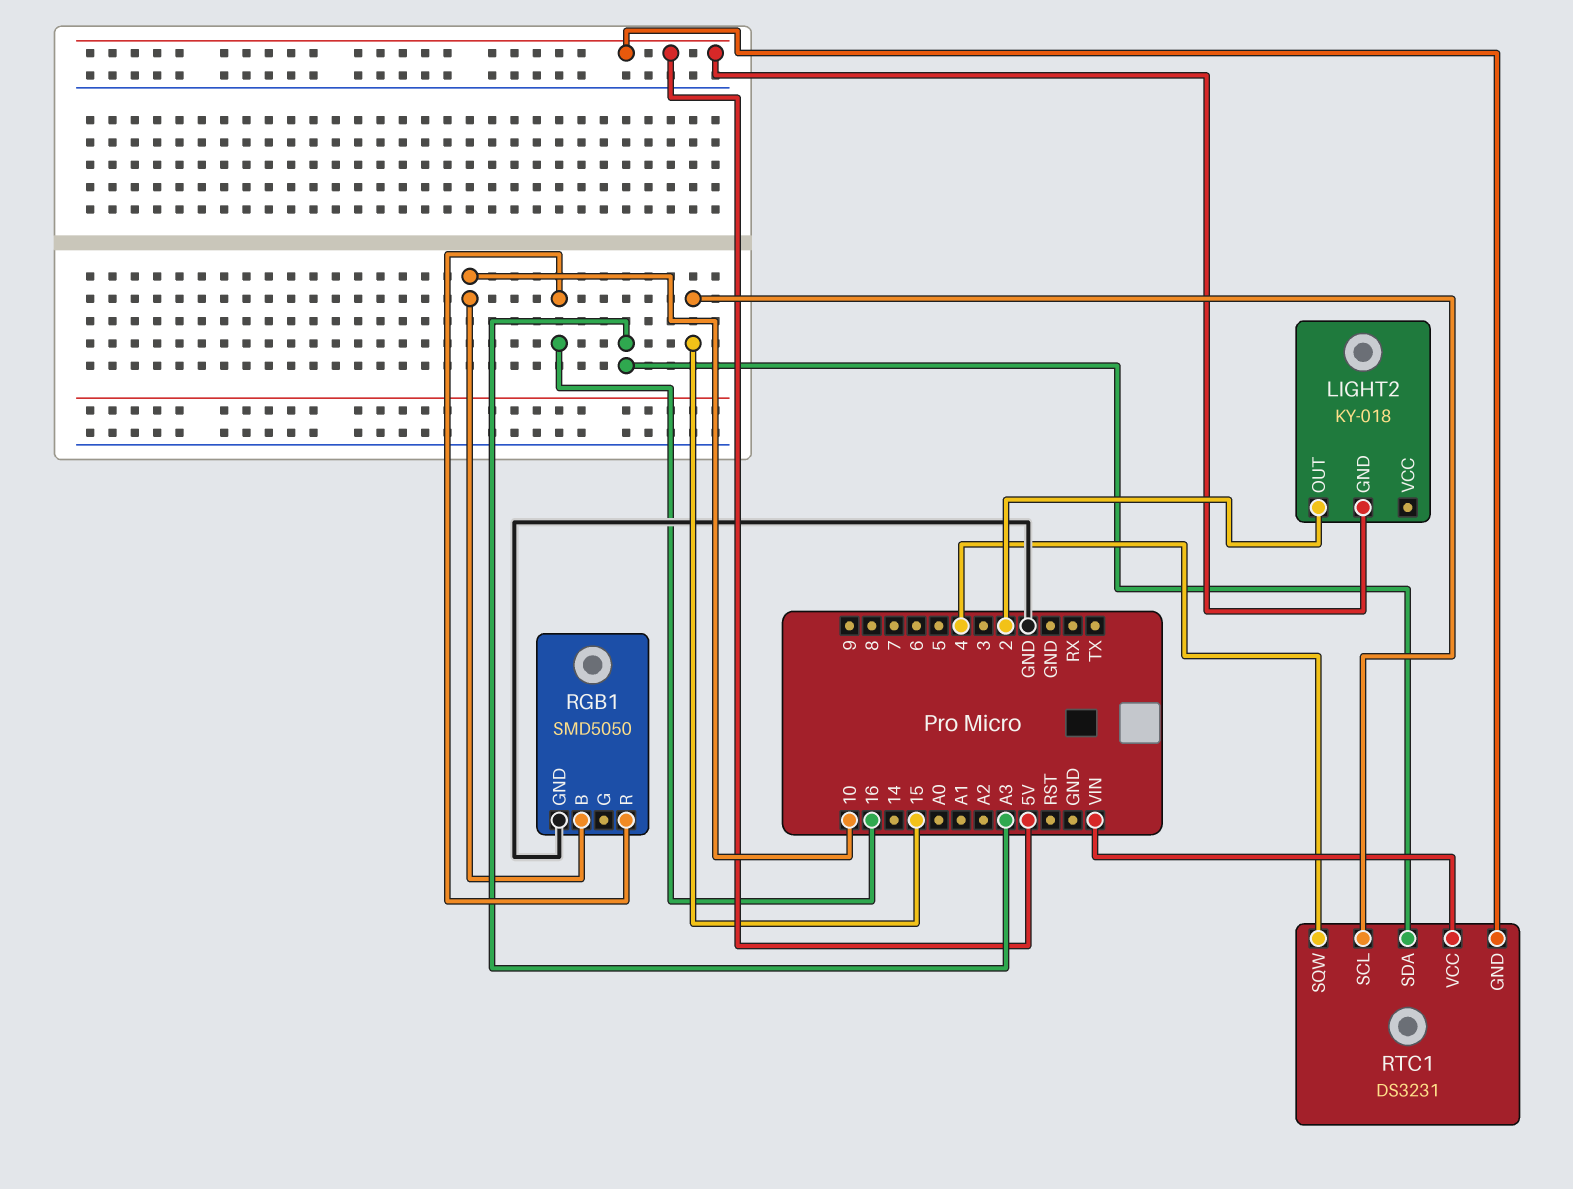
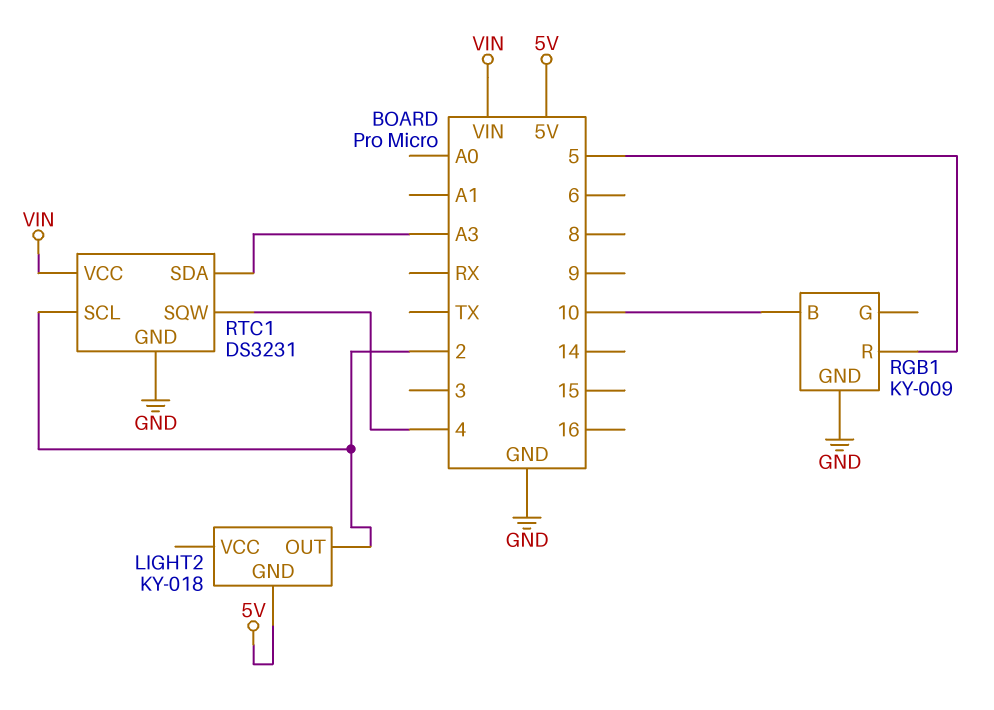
RGB1: SMD5050 -> KY-009
RGB1 pin R: 16 -> 5
RTC1 pin GND: 5V -> GND
RTC1 pin SCL: 15 -> 2

